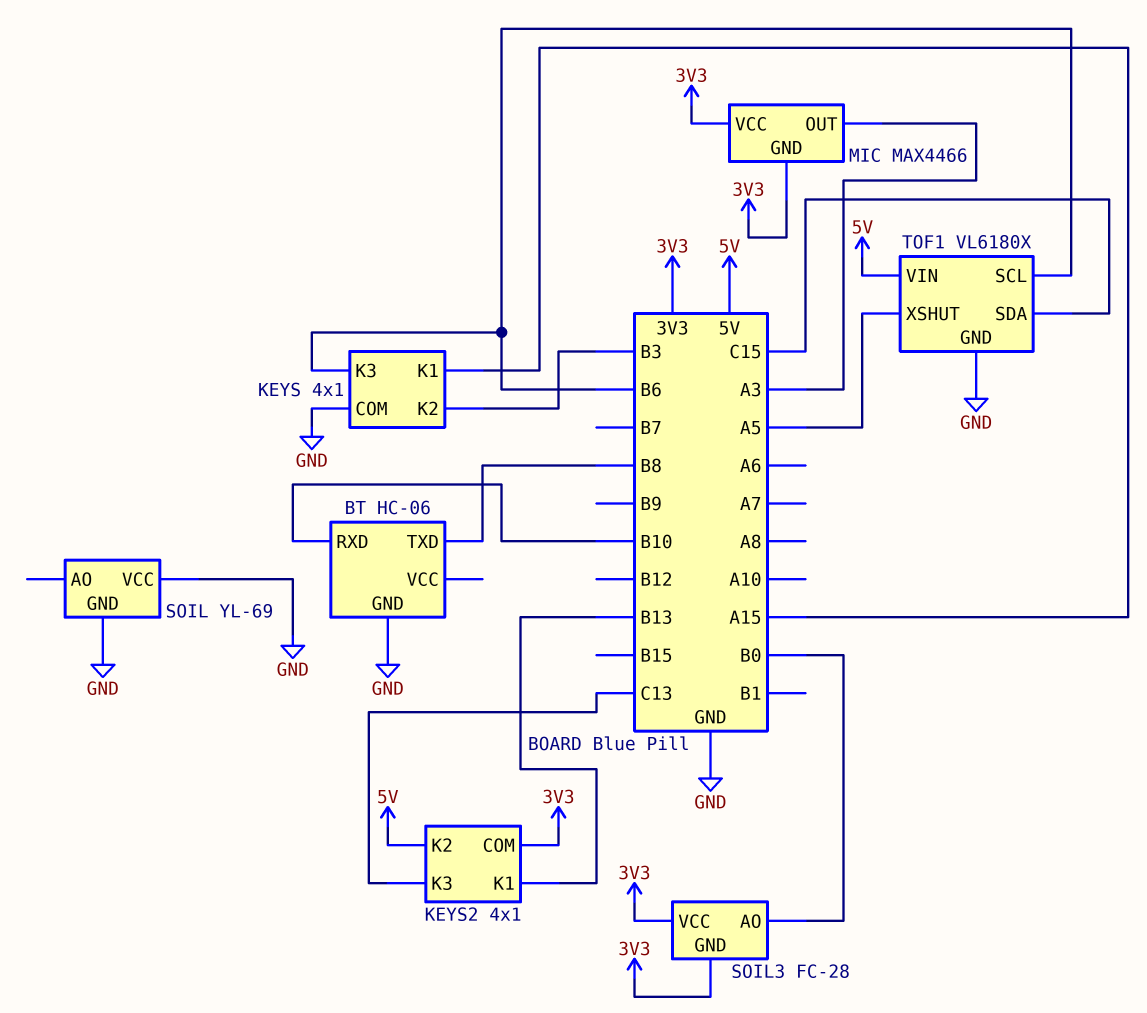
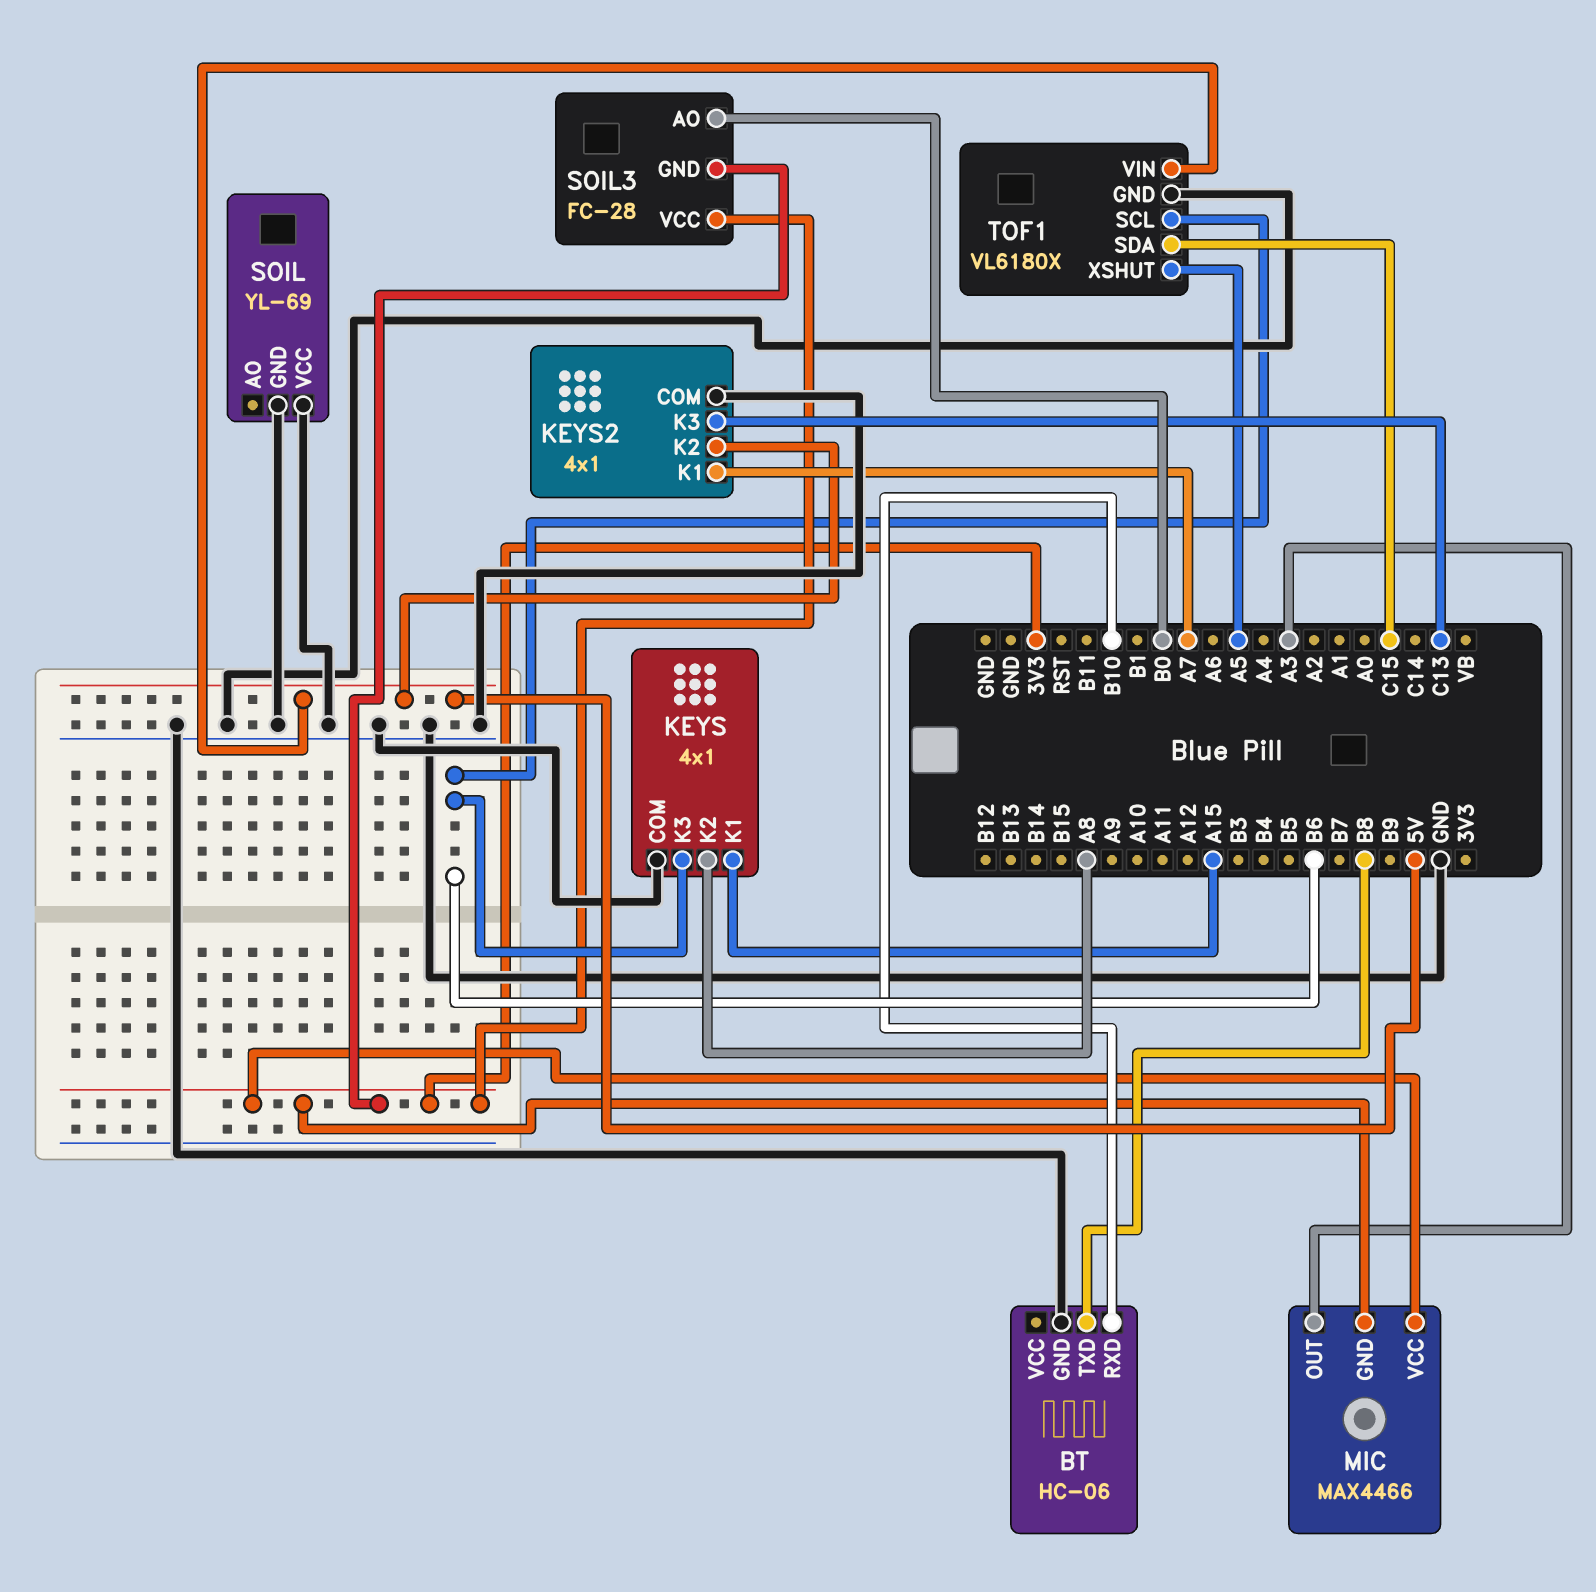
KEYS pin K2: B3 -> A8
KEYS2 pin COM: 3V3 -> GND
KEYS2 pin K1: B13 -> A7

